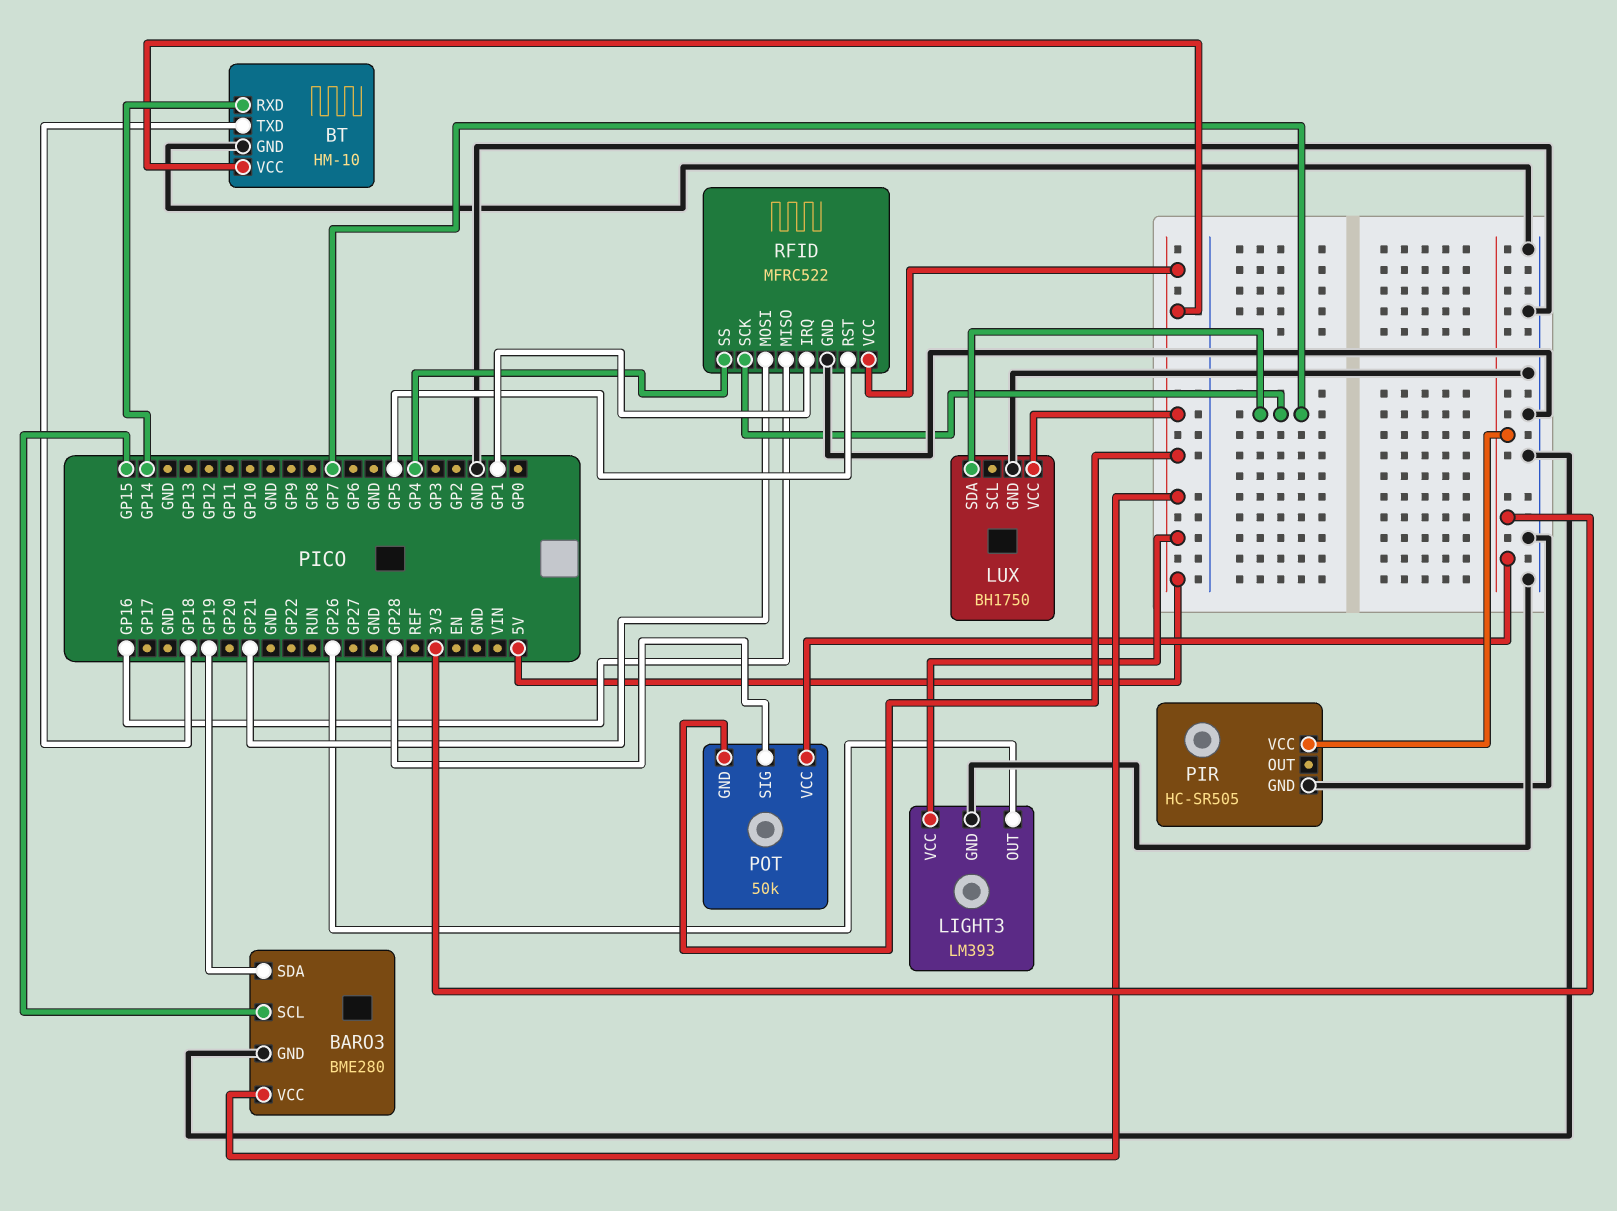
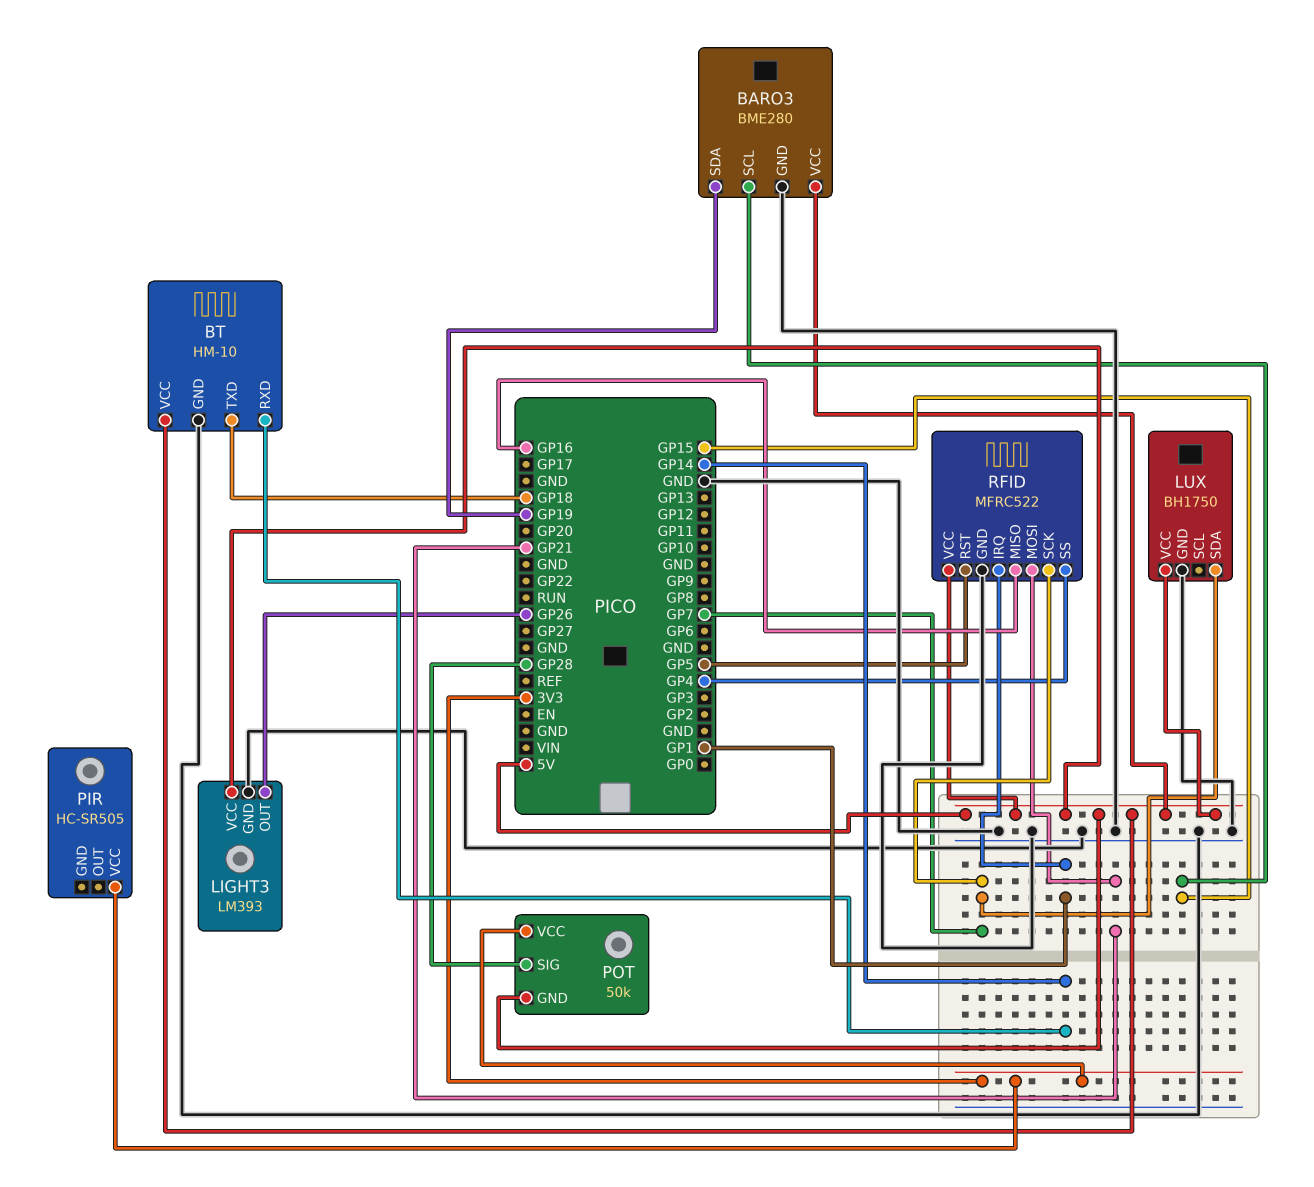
PIR pin GND: GND -> none

